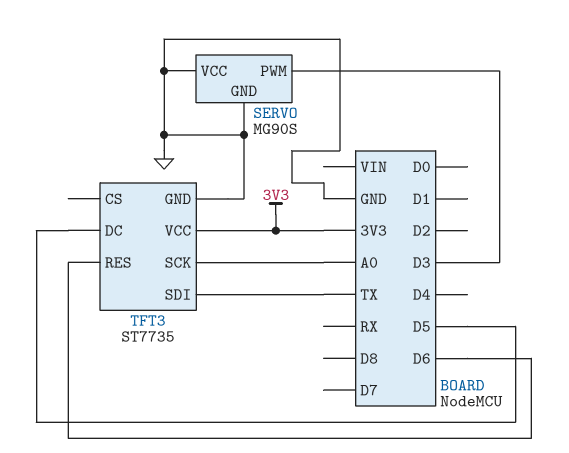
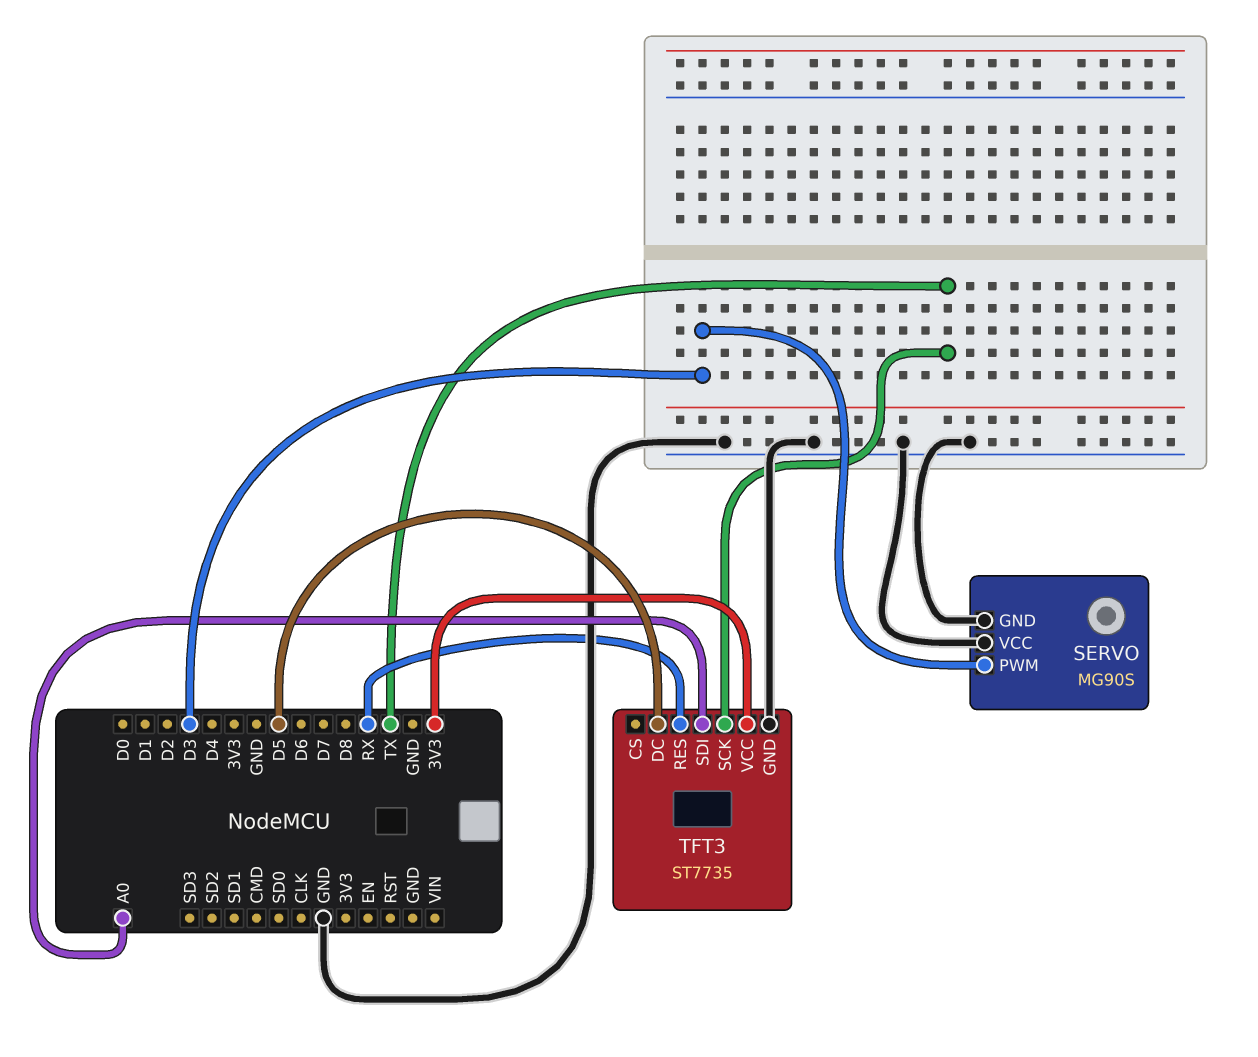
TFT3 pin RES: D6 -> RX
TFT3 pin SCK: A0 -> TX
TFT3 pin SDI: TX -> A0

